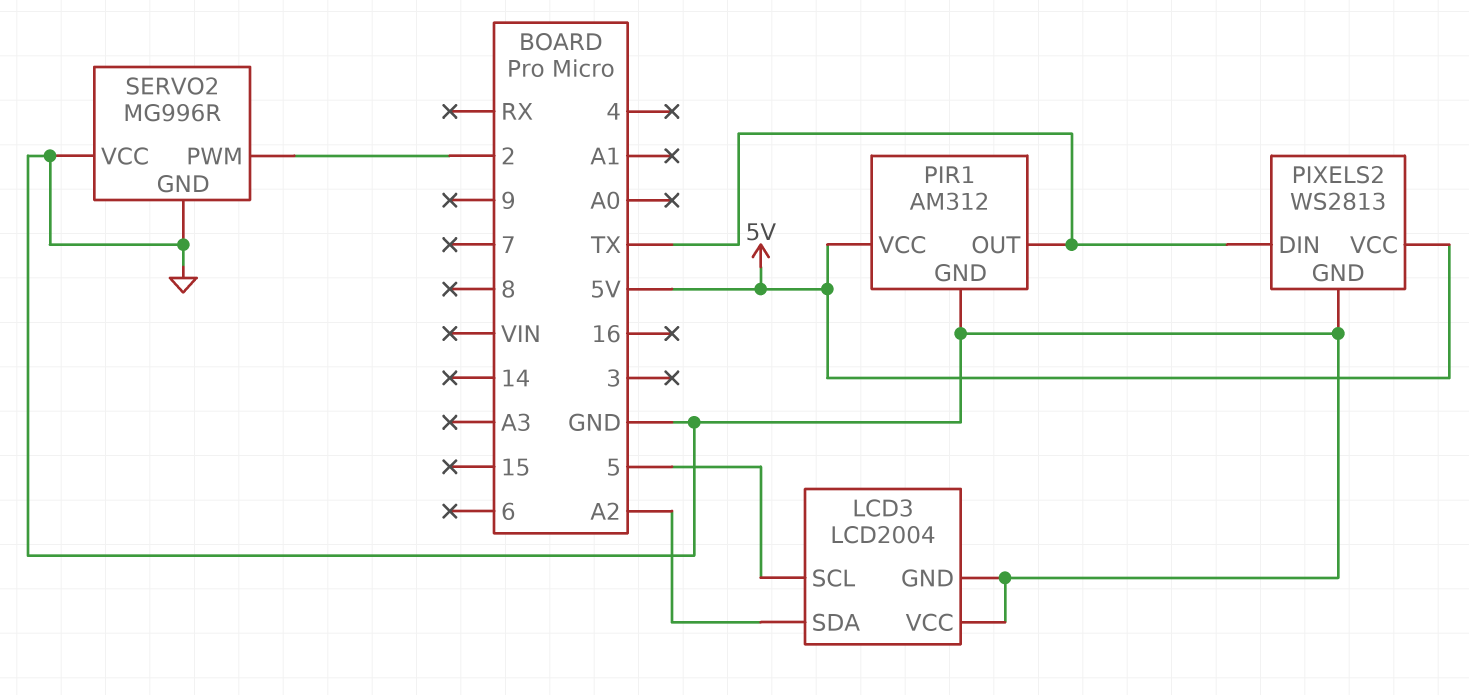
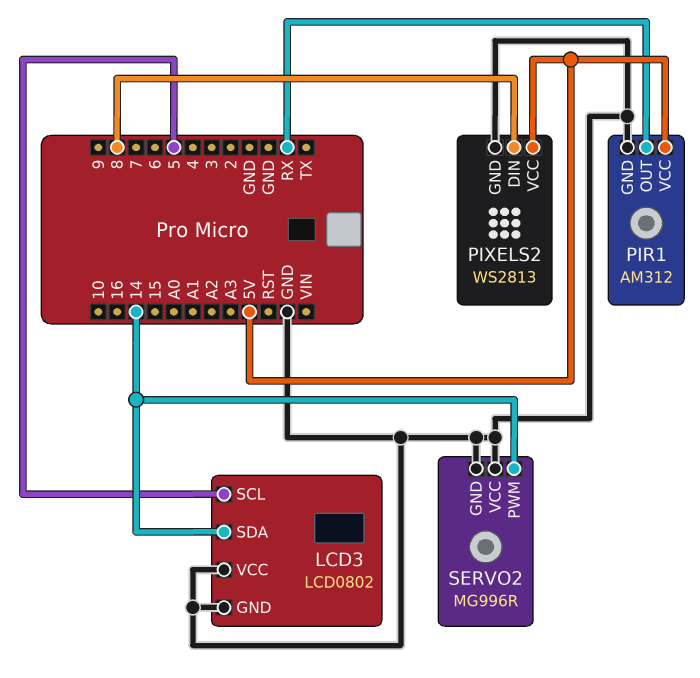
LCD3: LCD2004 -> LCD0802
LCD3 pin SDA: A2 -> 14
PIR1 pin OUT: TX -> RX
PIXELS2 pin DIN: TX -> 8
SERVO2 pin PWM: 2 -> 14

